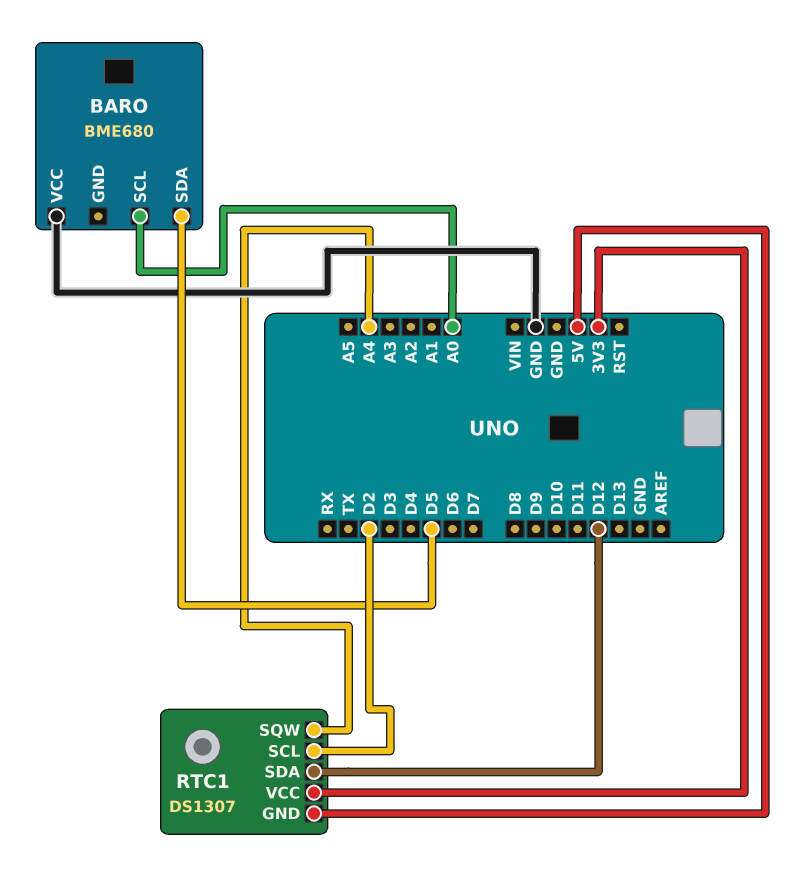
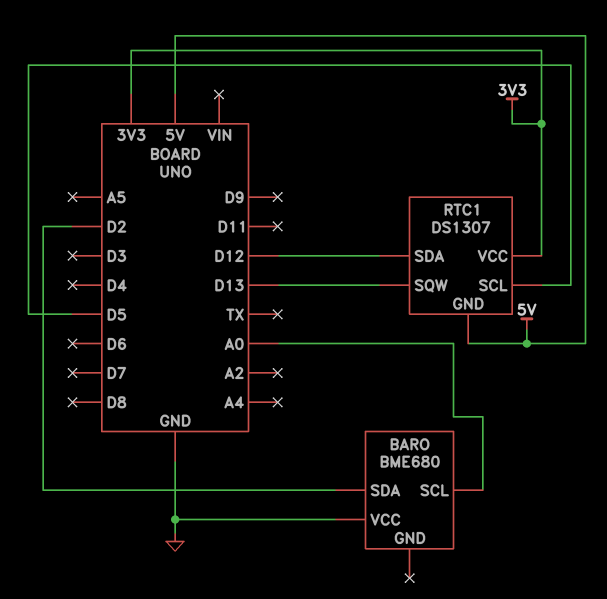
BARO pin SDA: D5 -> D2
RTC1 pin SCL: D2 -> D5
RTC1 pin SQW: A4 -> D13

